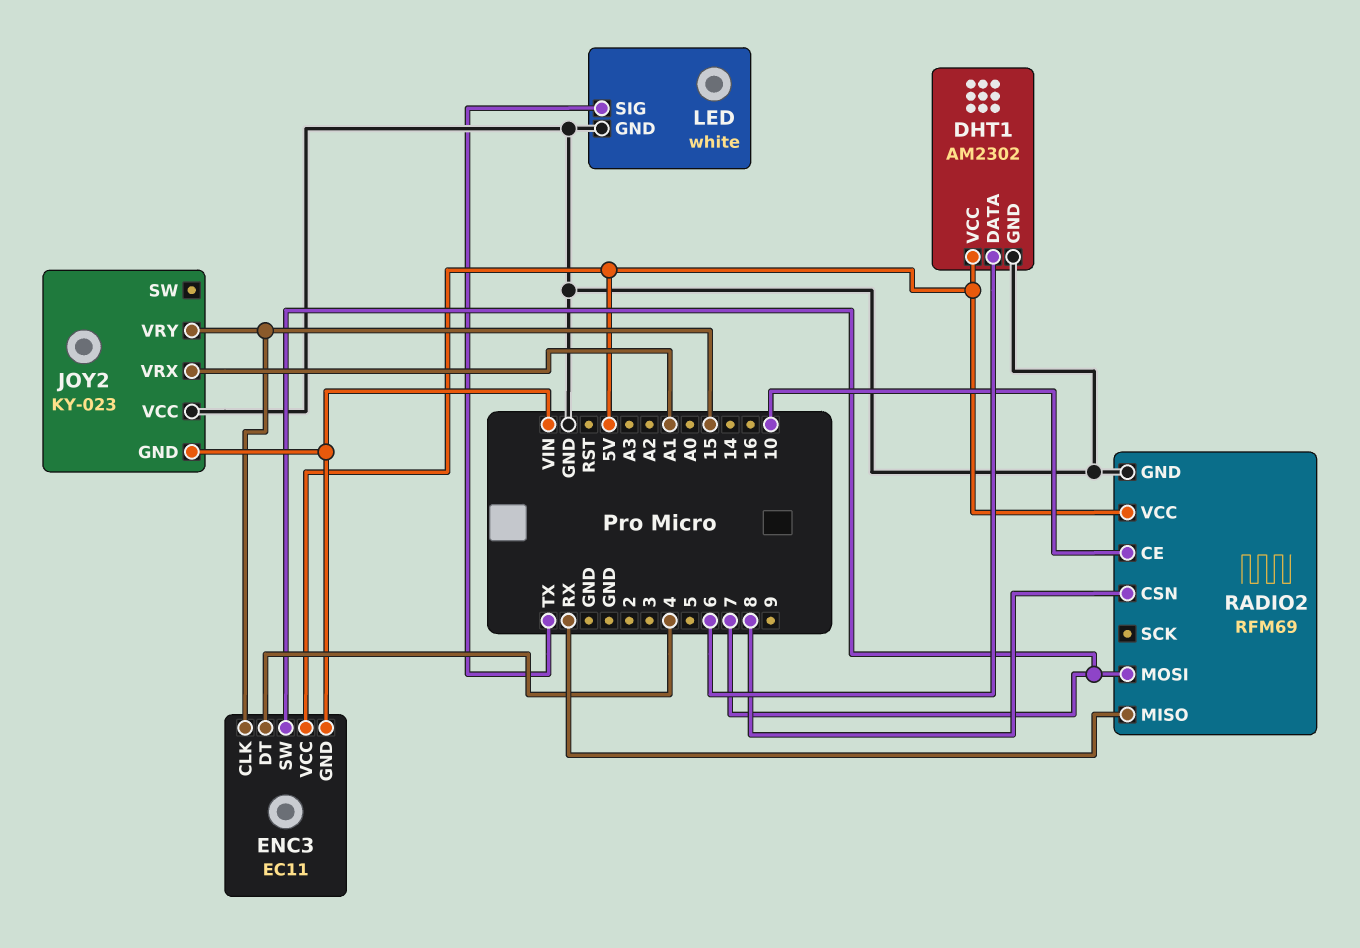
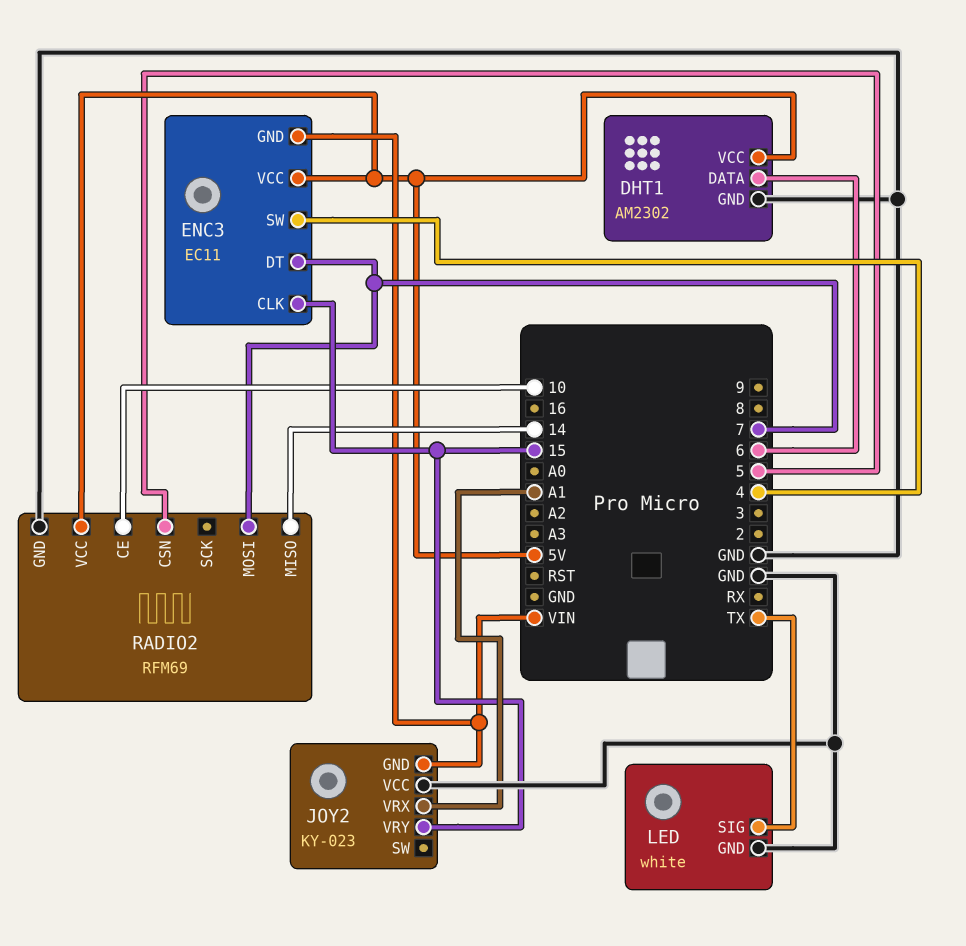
ENC3 pin DT: 4 -> 7
ENC3 pin SW: 7 -> 4
RADIO2 pin CSN: 8 -> 5
RADIO2 pin MISO: RX -> 14

